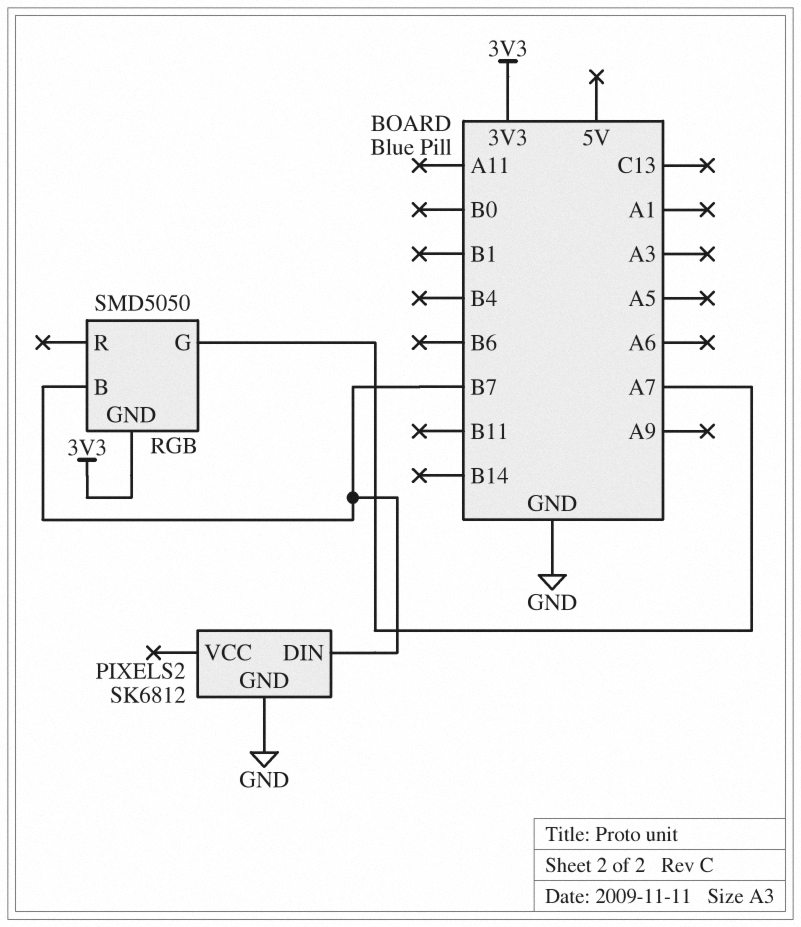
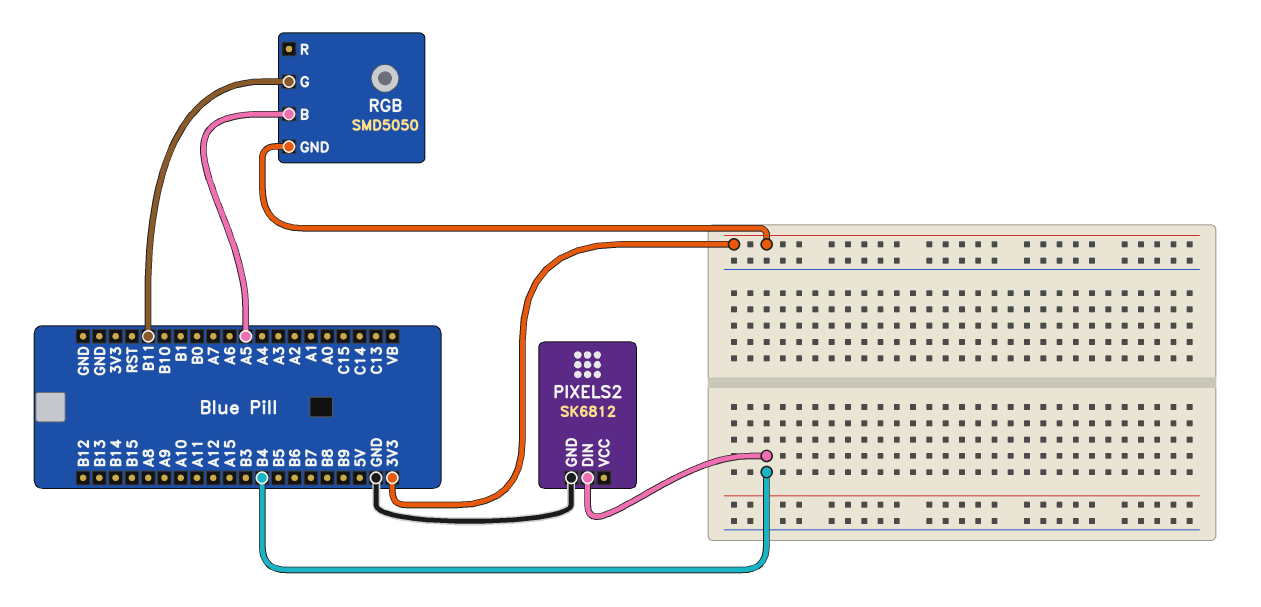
PIXELS2 pin DIN: B7 -> B4
RGB pin B: B7 -> A5
RGB pin G: A7 -> B11

